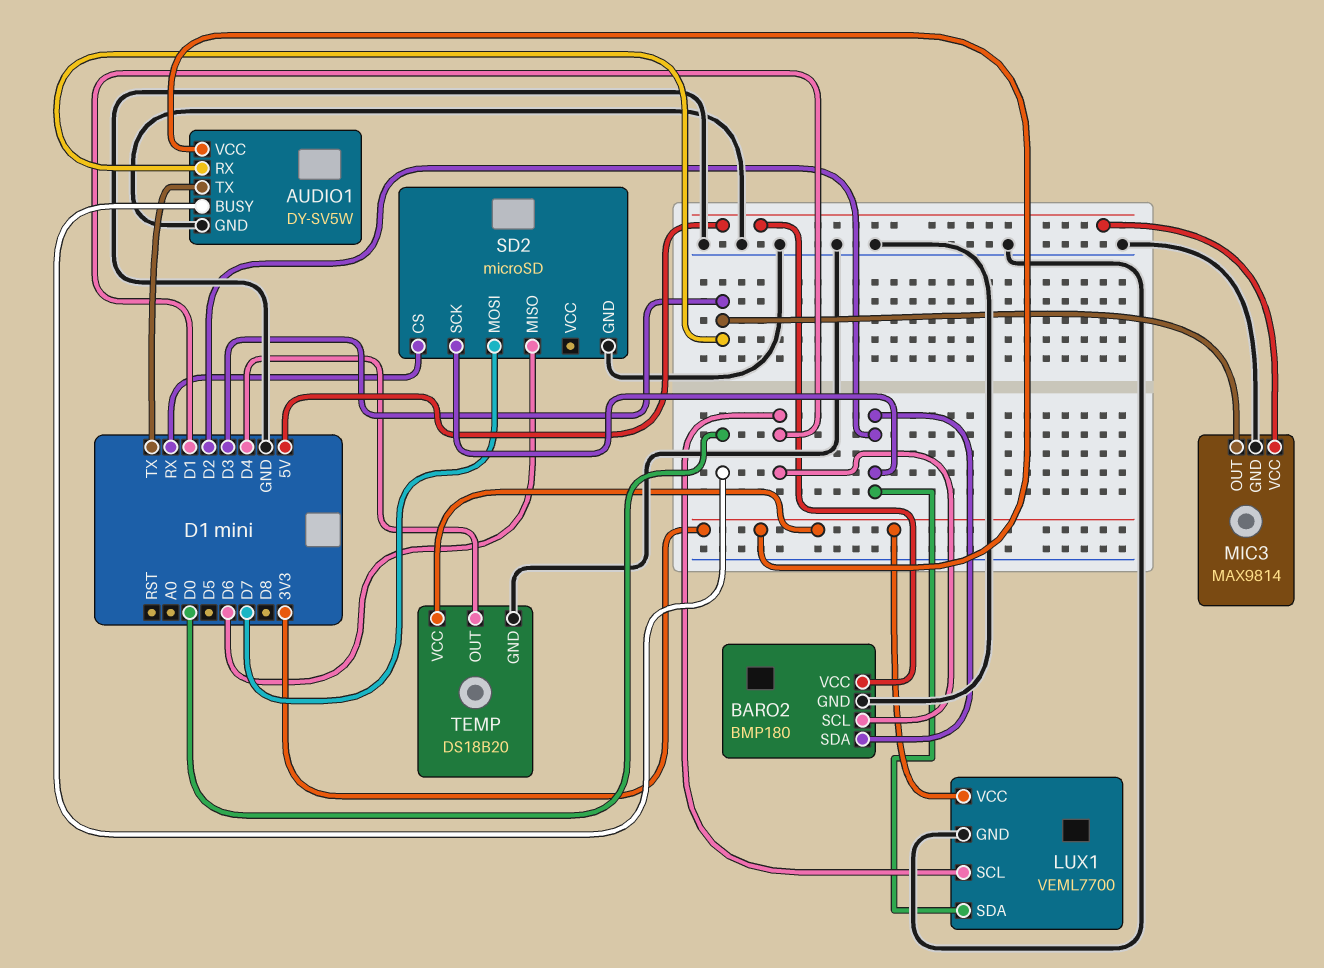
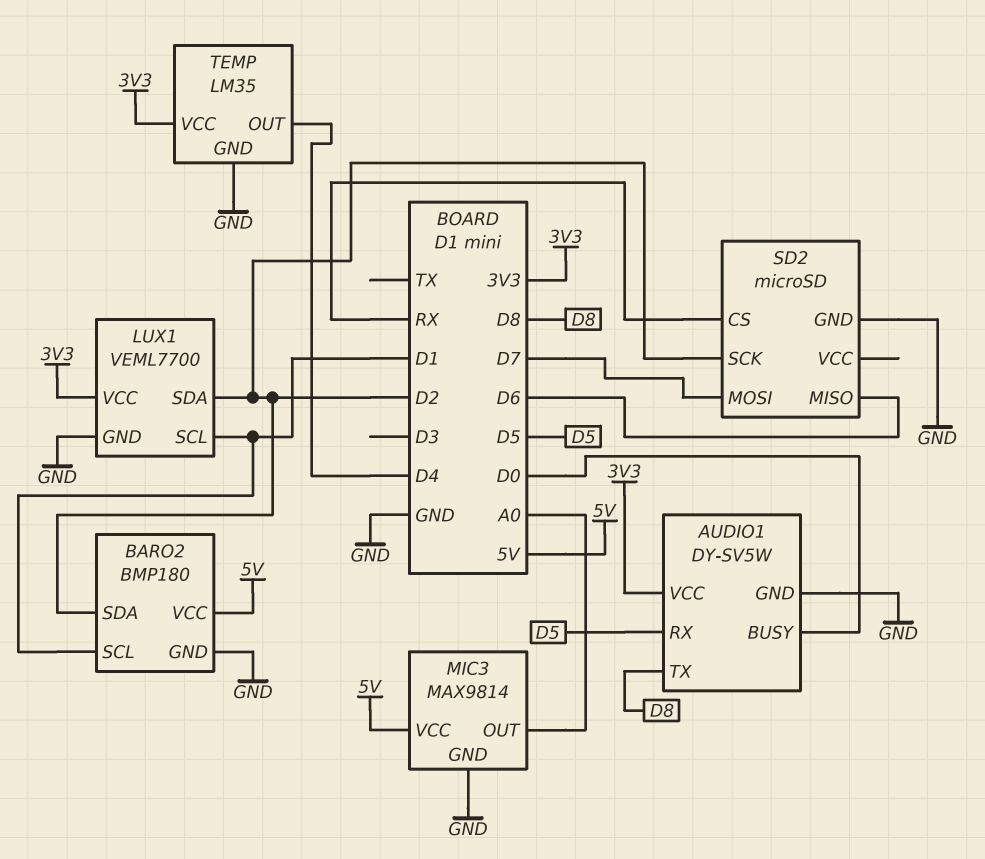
AUDIO1 pin RX: D3 -> D5
AUDIO1 pin TX: TX -> D8
MIC3 pin OUT: D3 -> A0
TEMP: DS18B20 -> LM35

